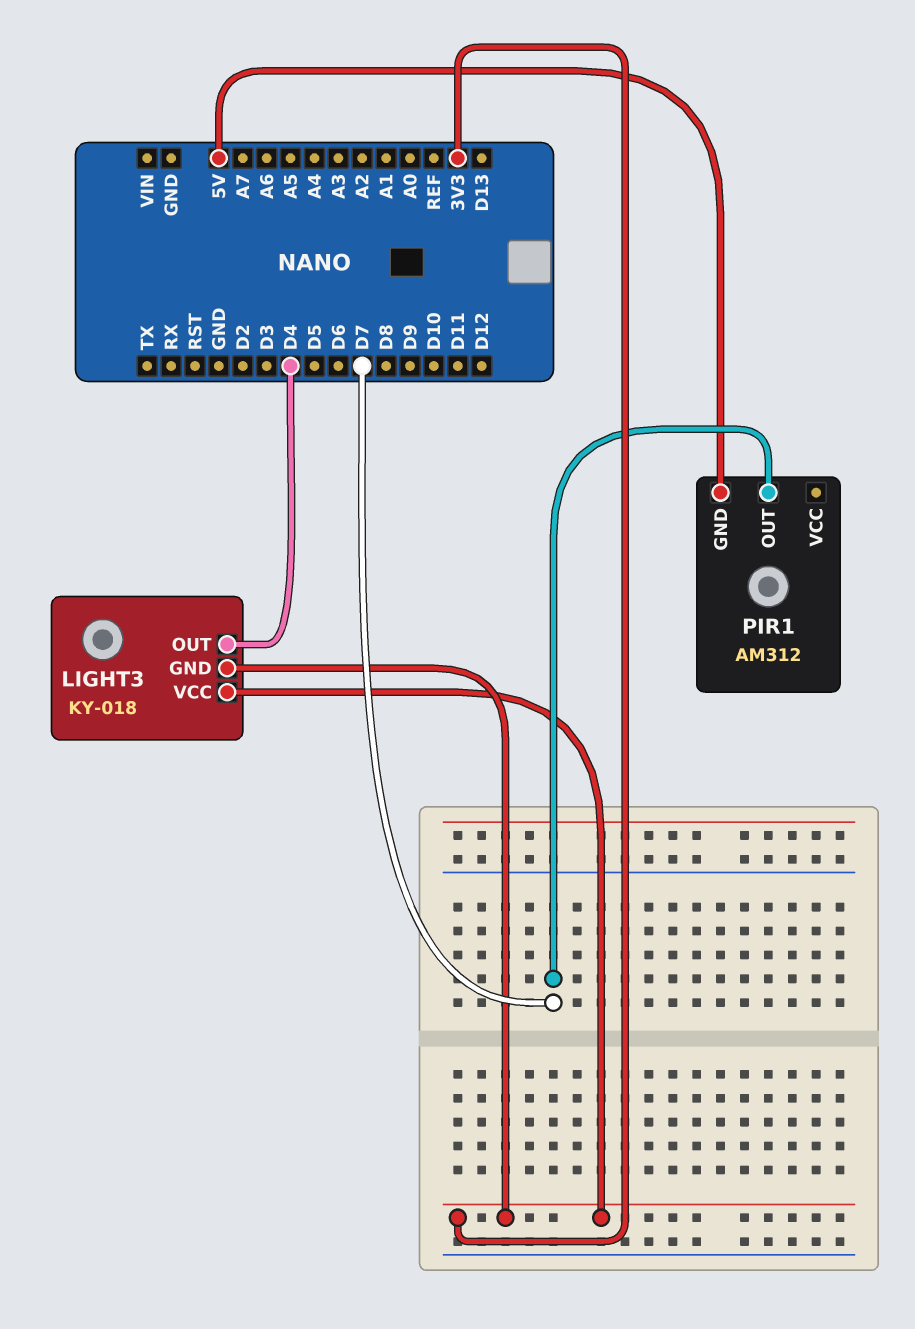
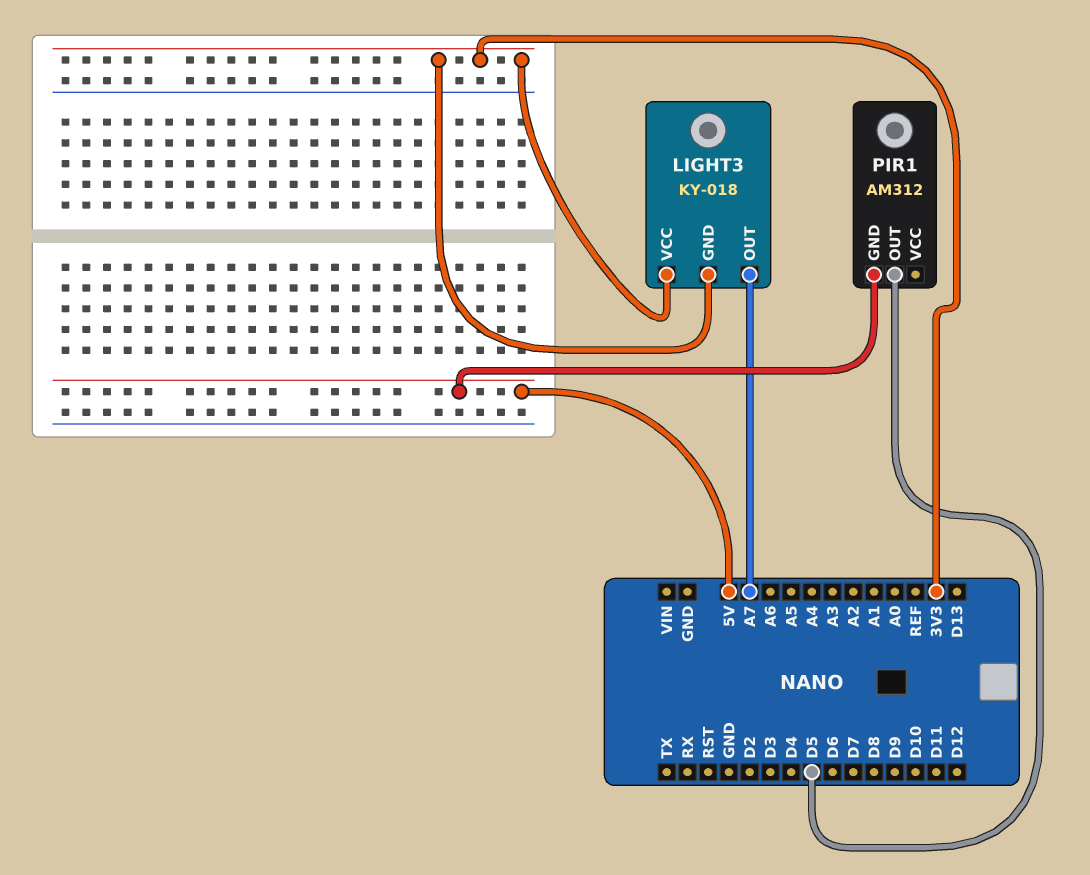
LIGHT3 pin OUT: D4 -> A7
PIR1 pin OUT: D7 -> D5

